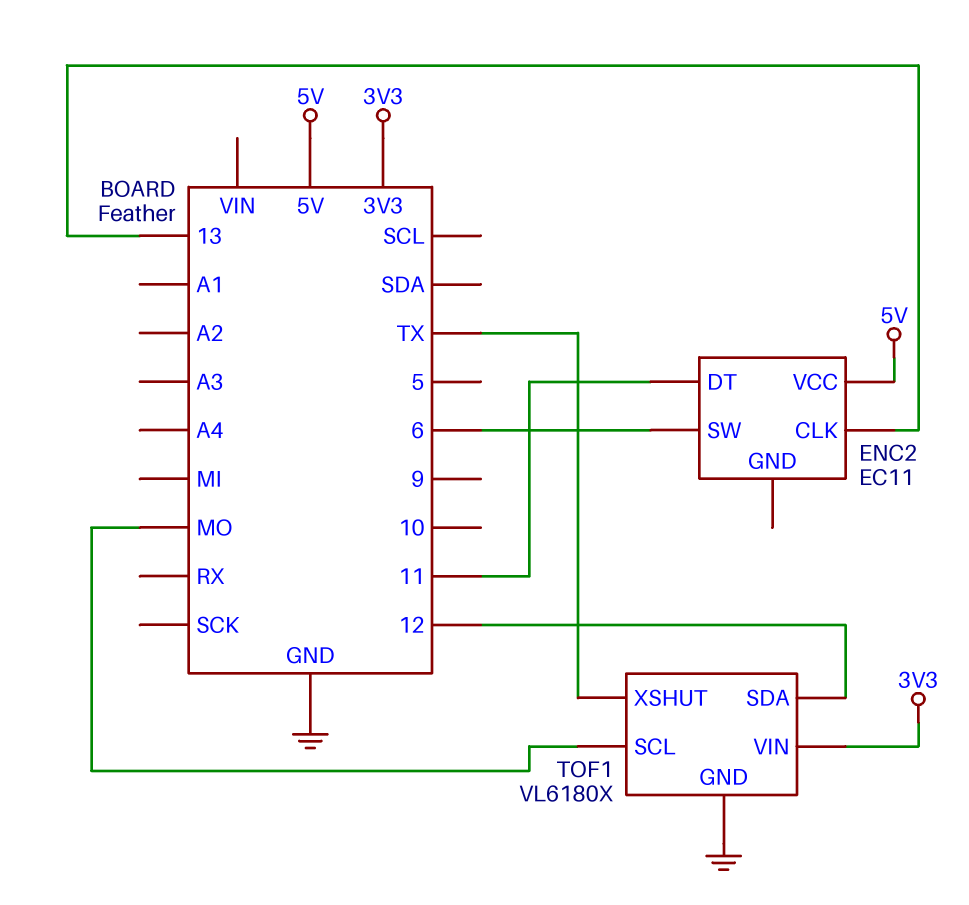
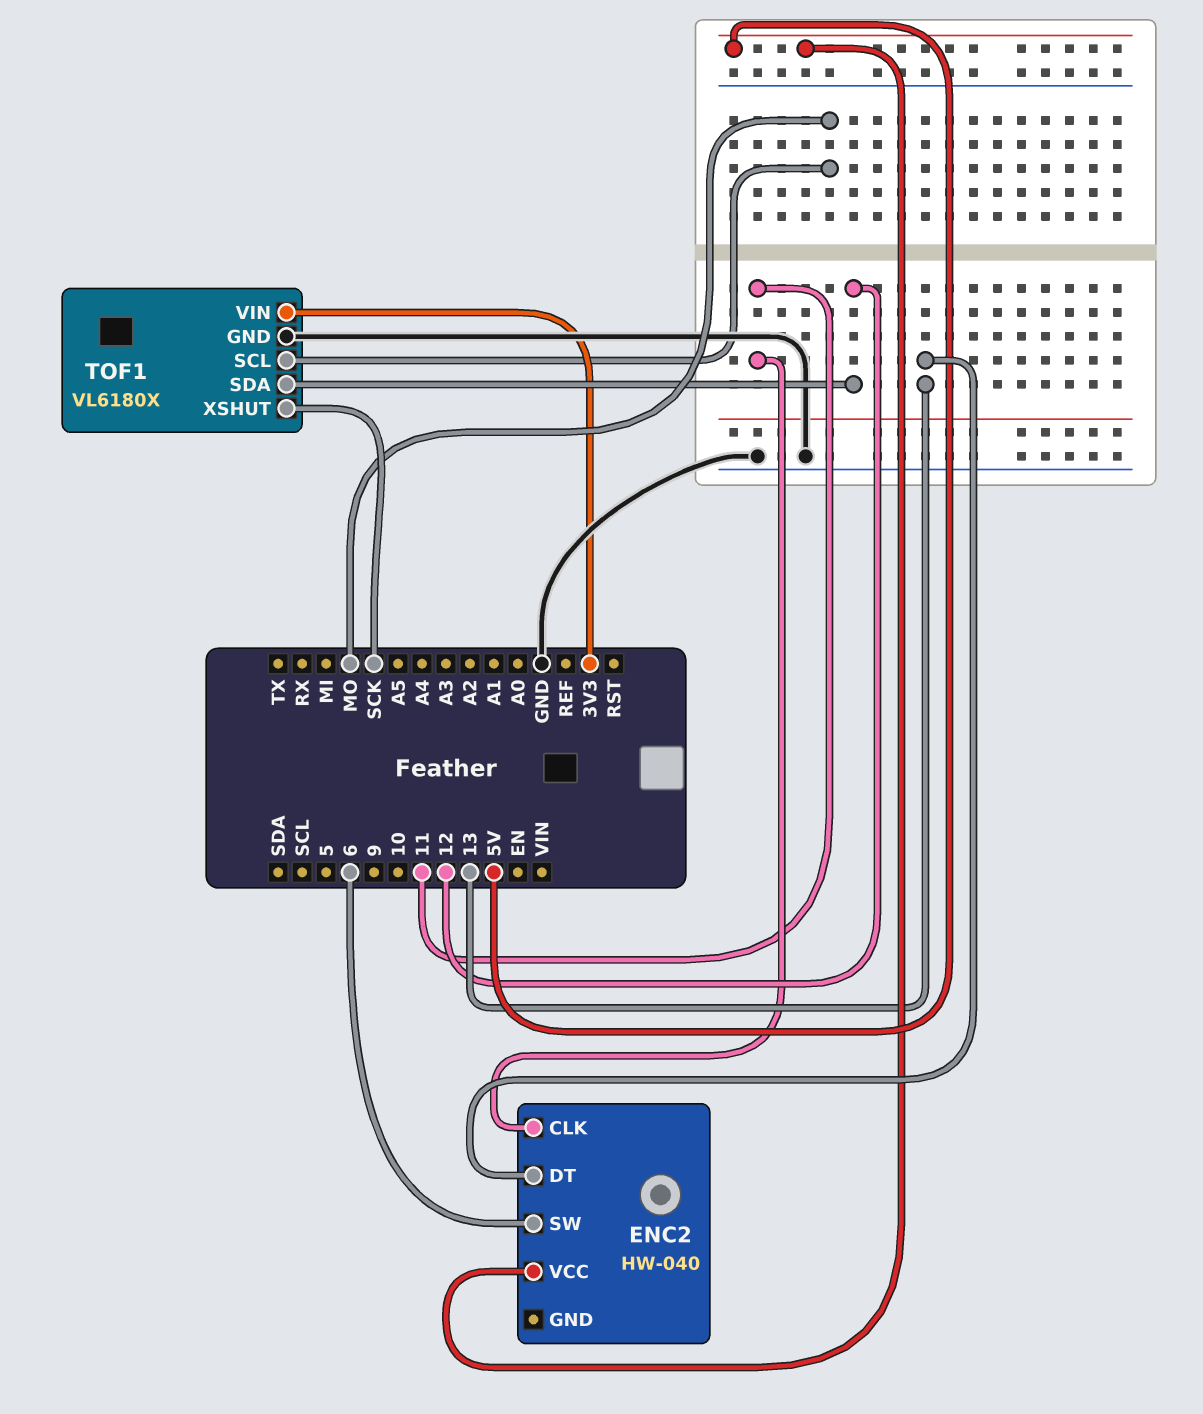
ENC2: EC11 -> HW-040
ENC2 pin CLK: 13 -> 11
ENC2 pin DT: 11 -> 13
TOF1 pin XSHUT: TX -> SCK

